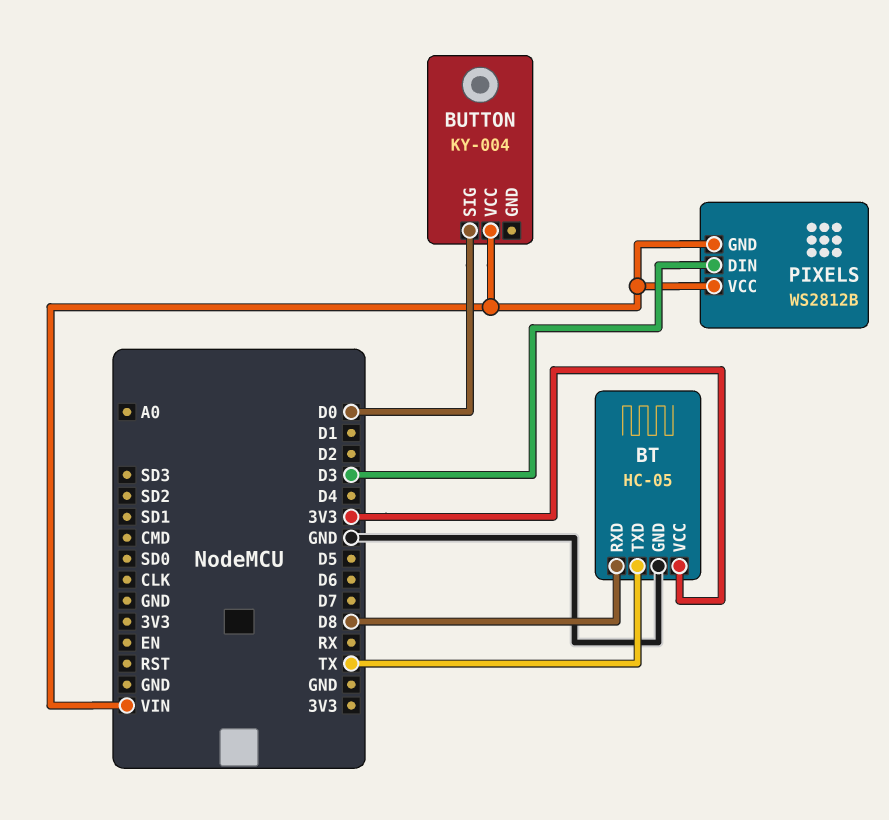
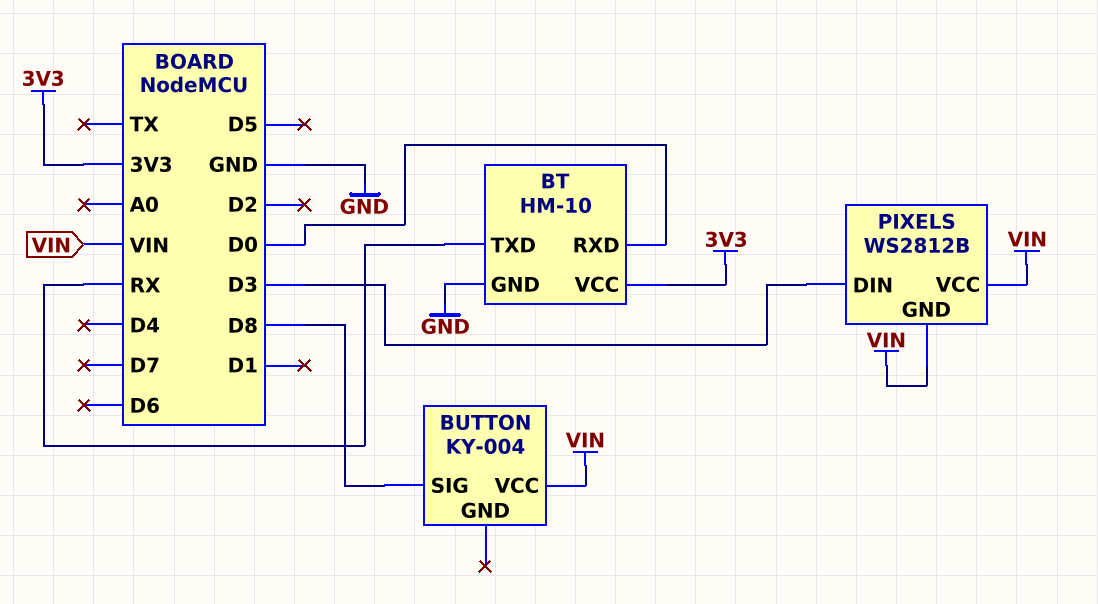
BT: HC-05 -> HM-10
BT pin RXD: D8 -> D0
BT pin TXD: TX -> RX
BUTTON pin SIG: D0 -> D8

